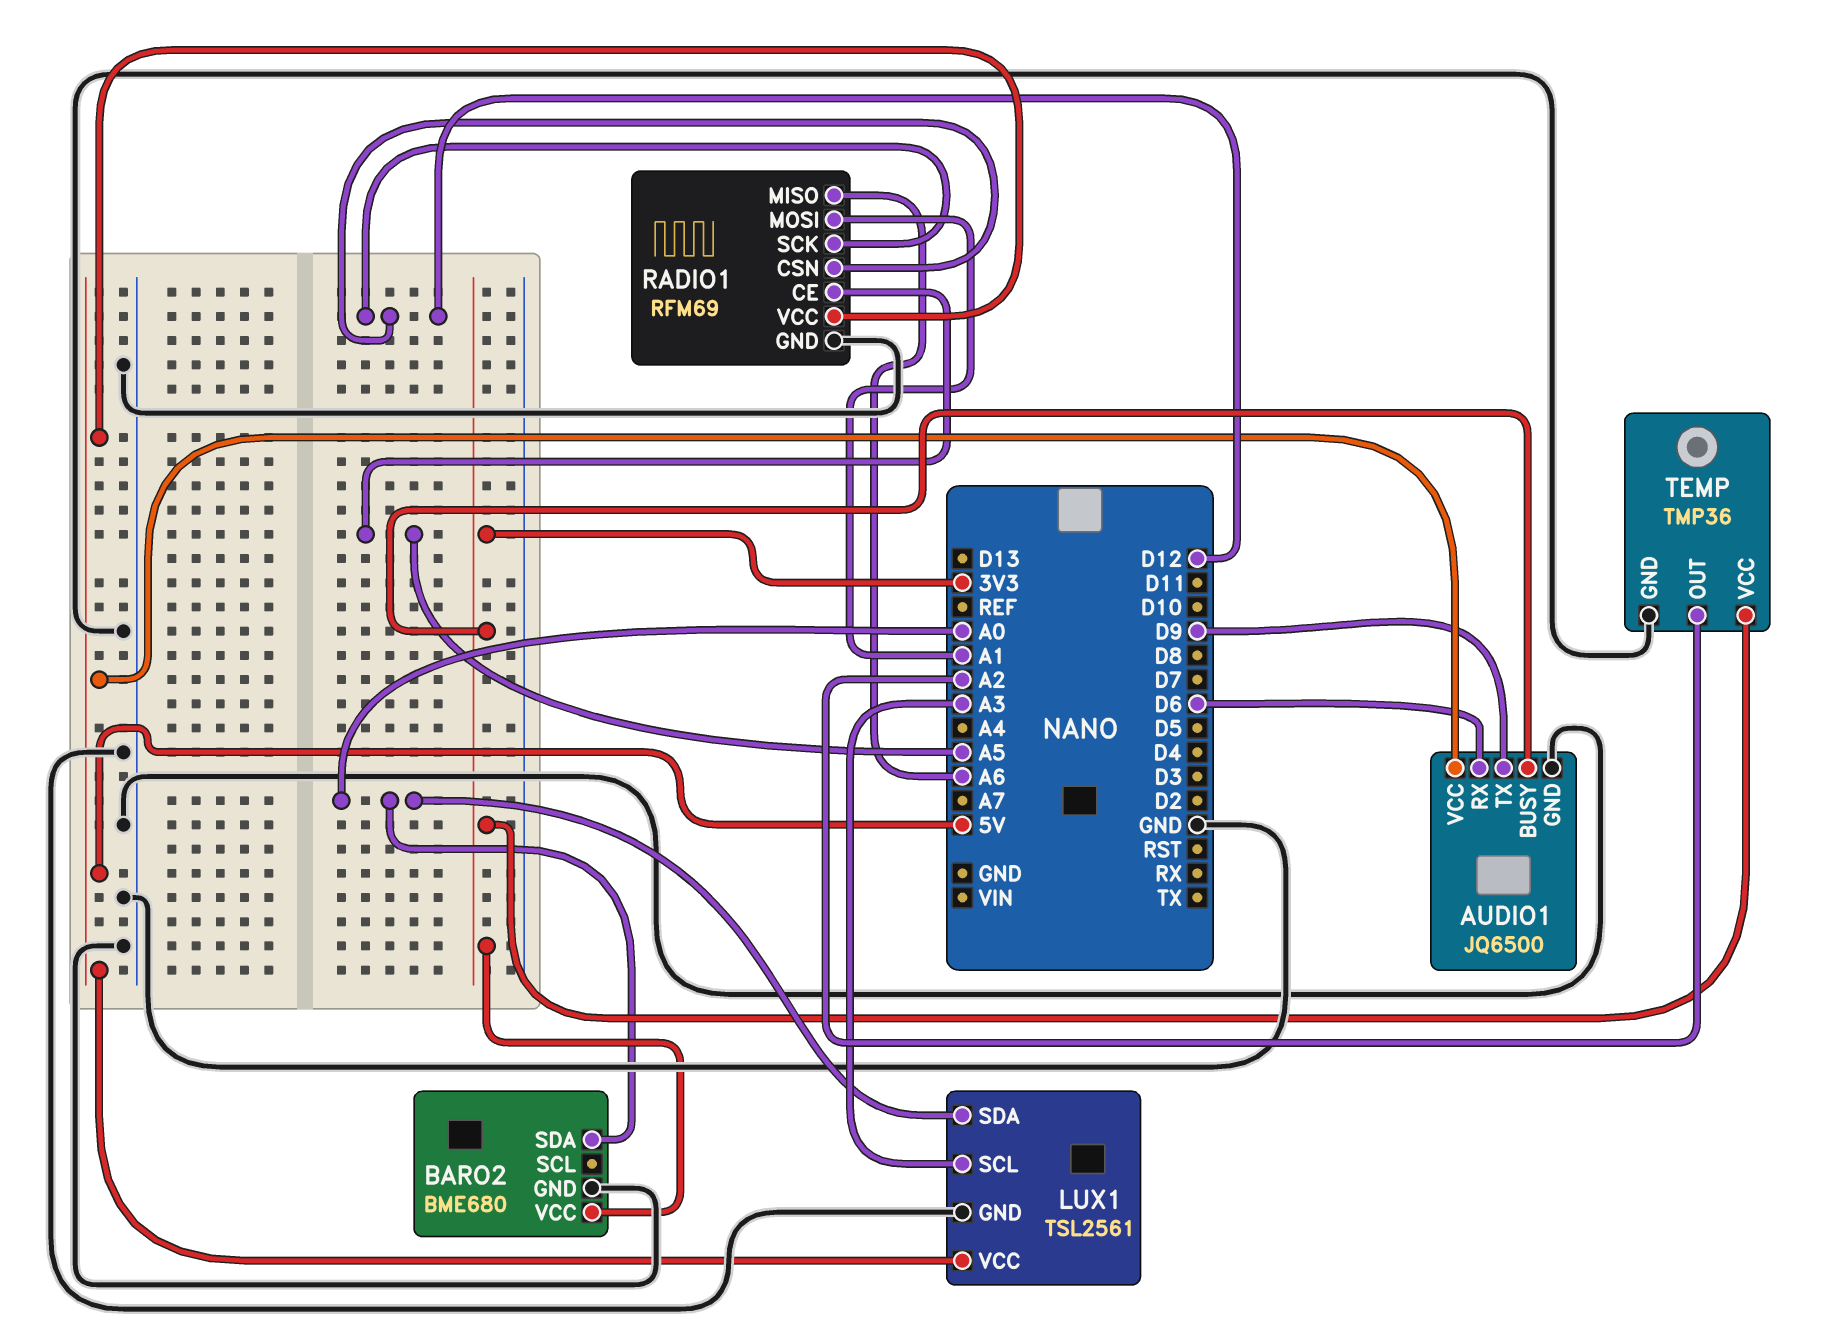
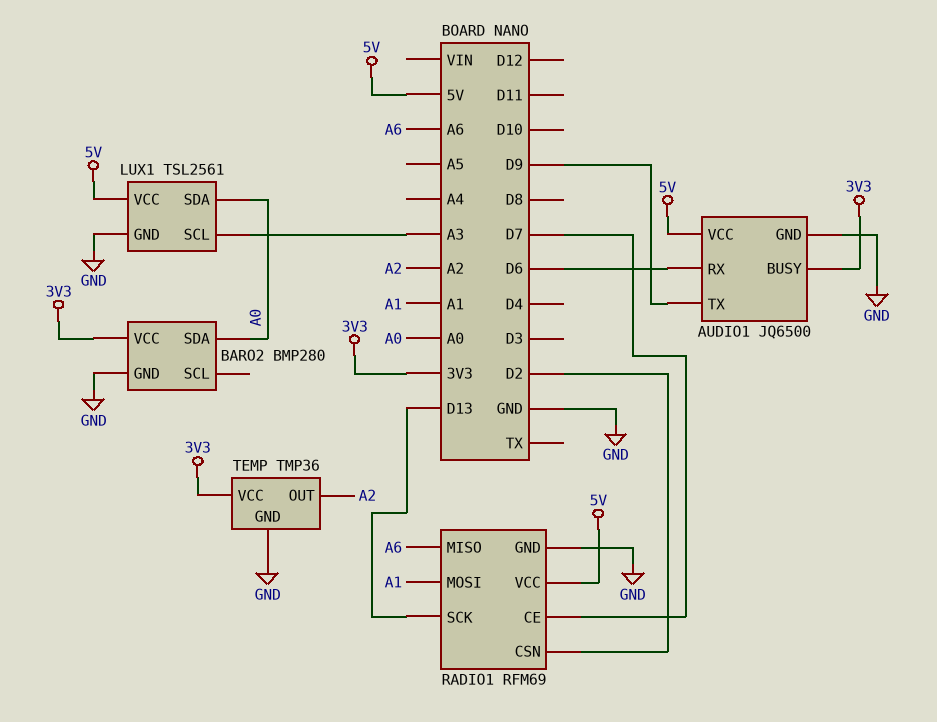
BARO2: BME680 -> BMP280
RADIO1 pin CE: A5 -> D7
RADIO1 pin CSN: D12 -> D2
RADIO1 pin SCK: D12 -> D13

